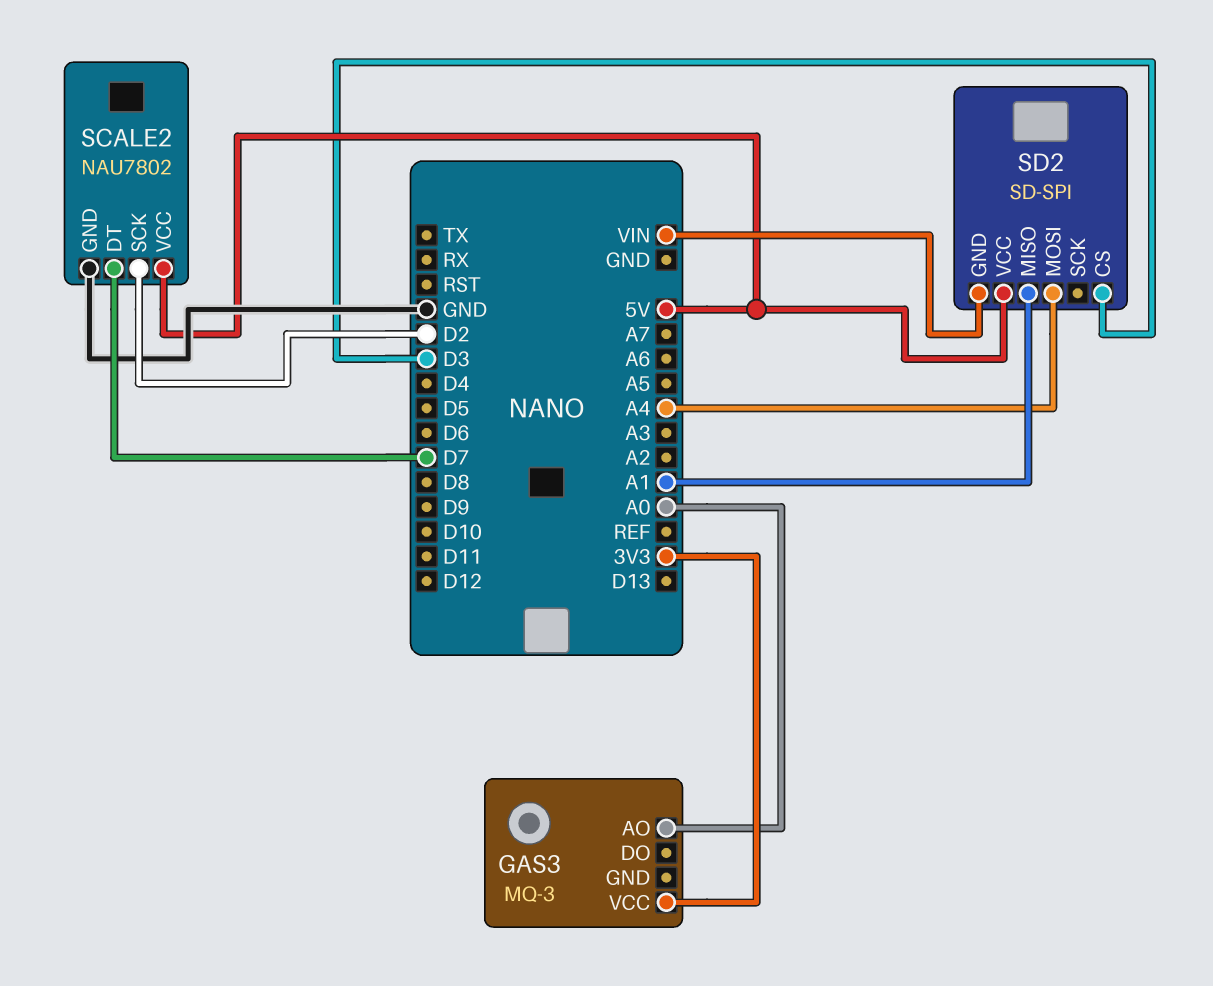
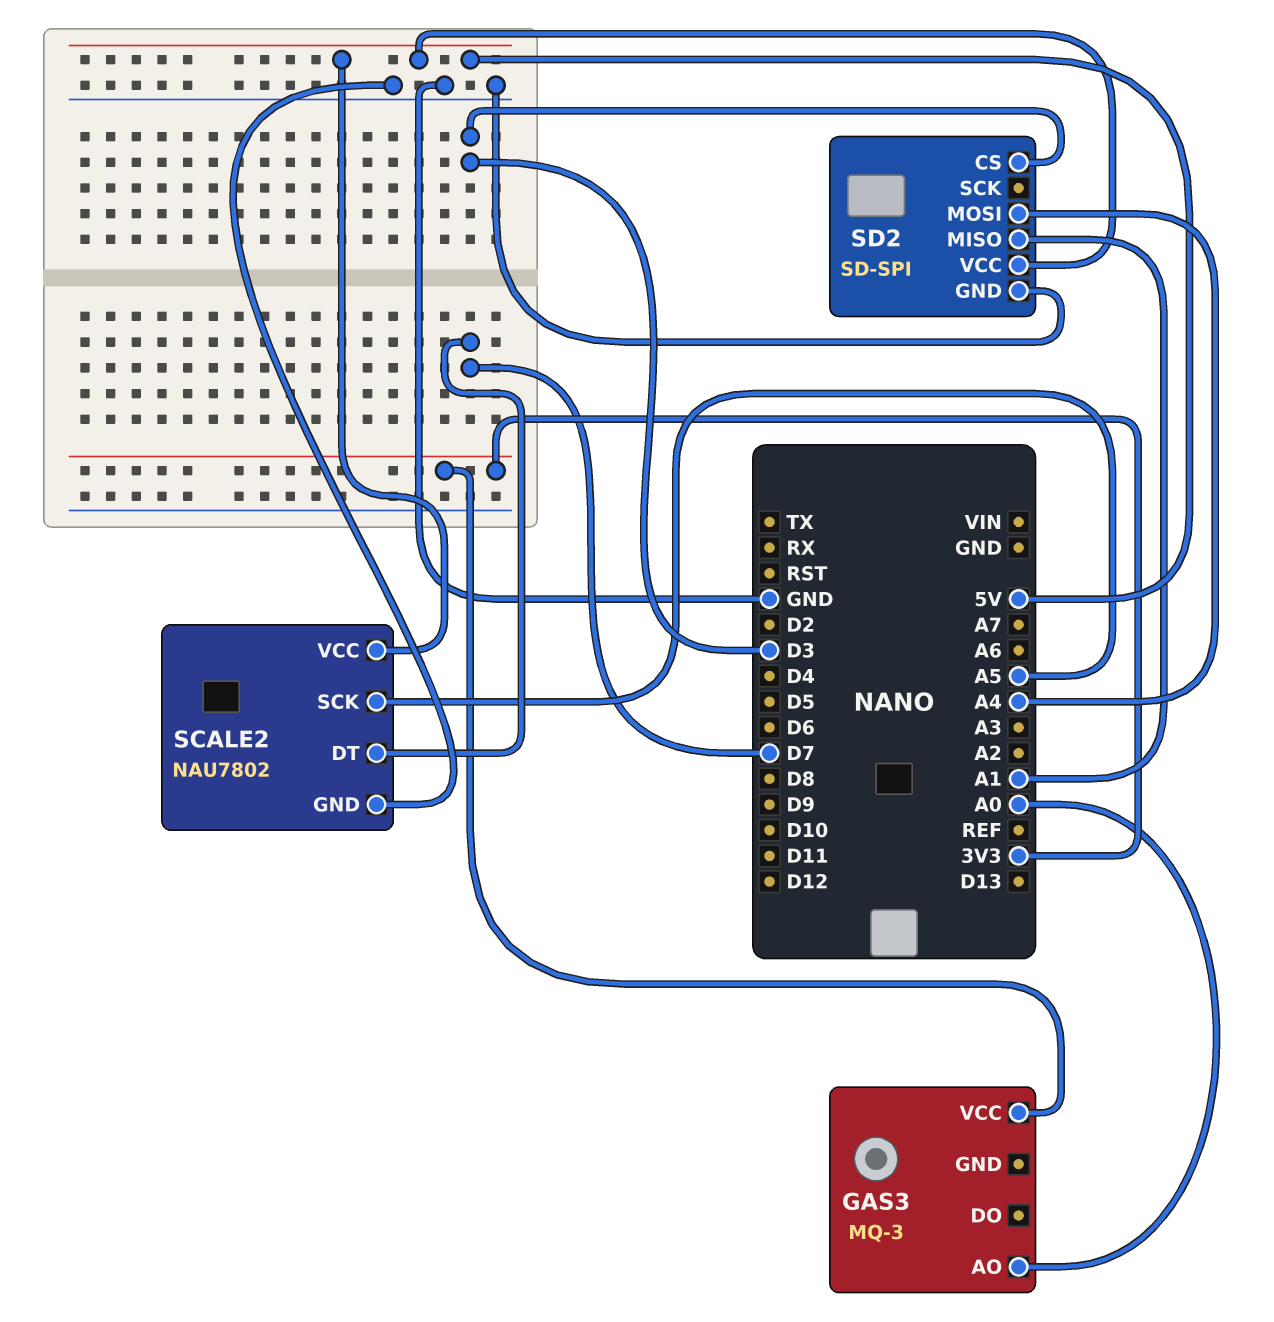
SCALE2 pin SCK: D2 -> A5
SD2 pin GND: VIN -> GND

